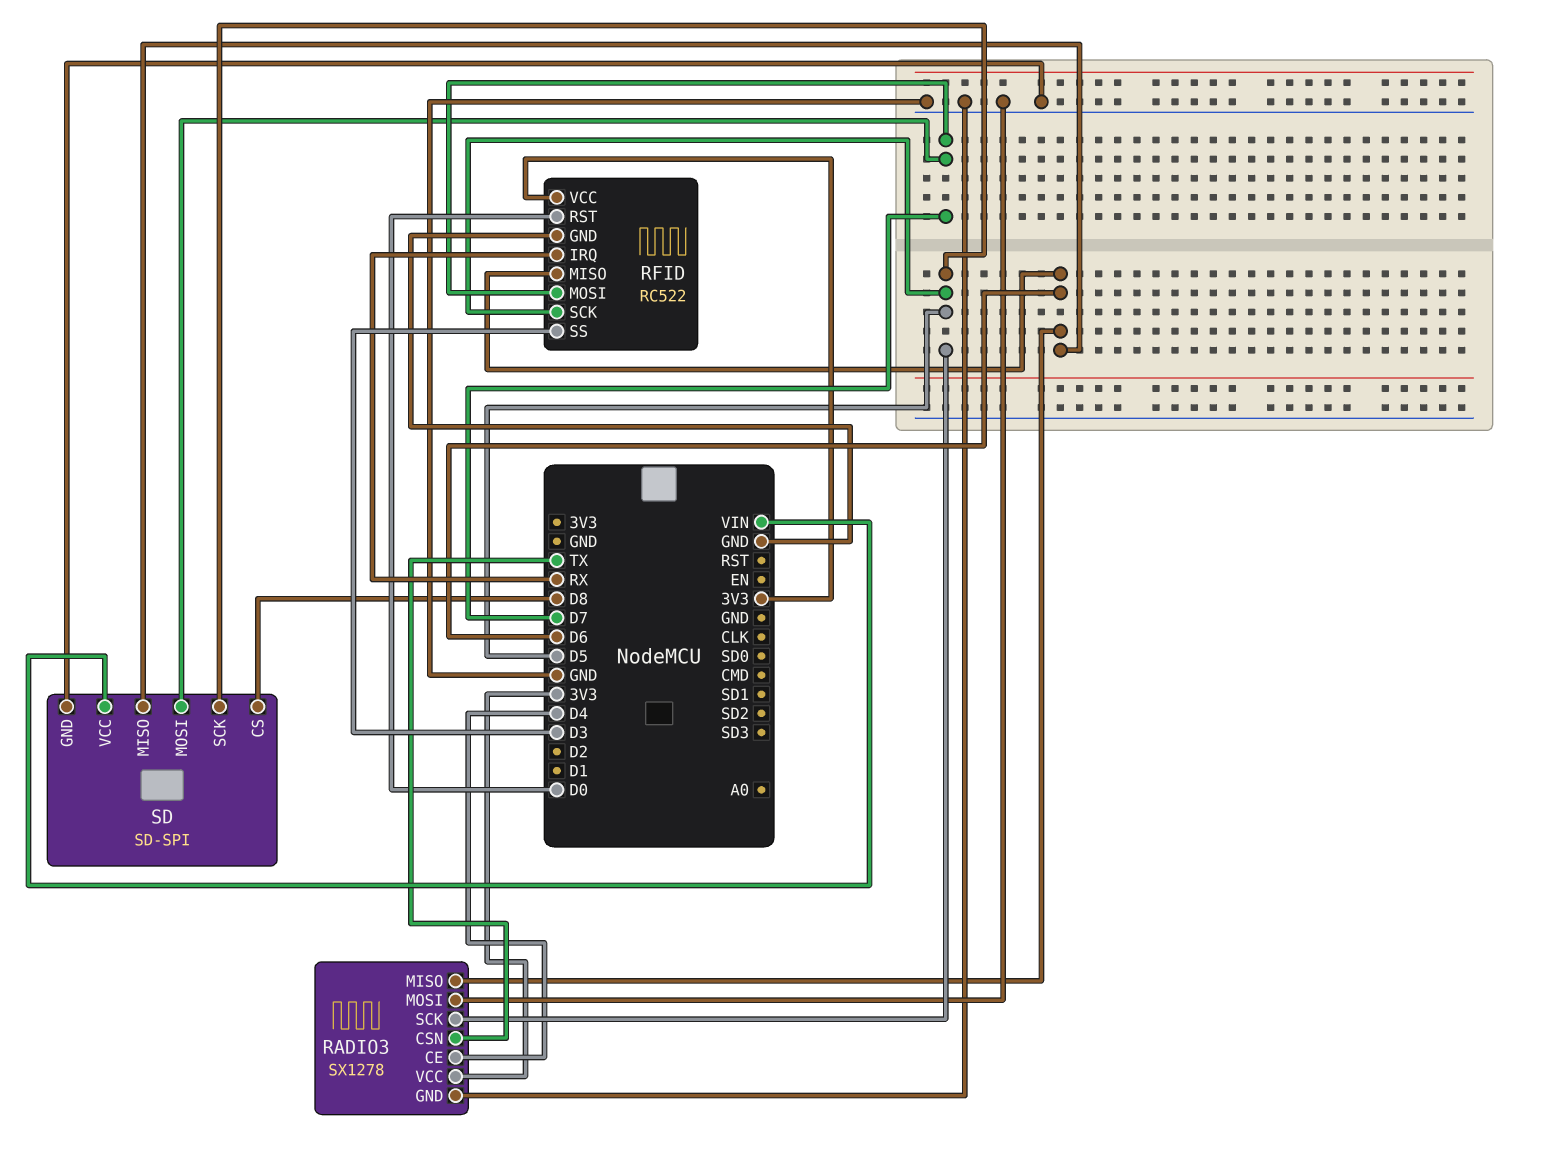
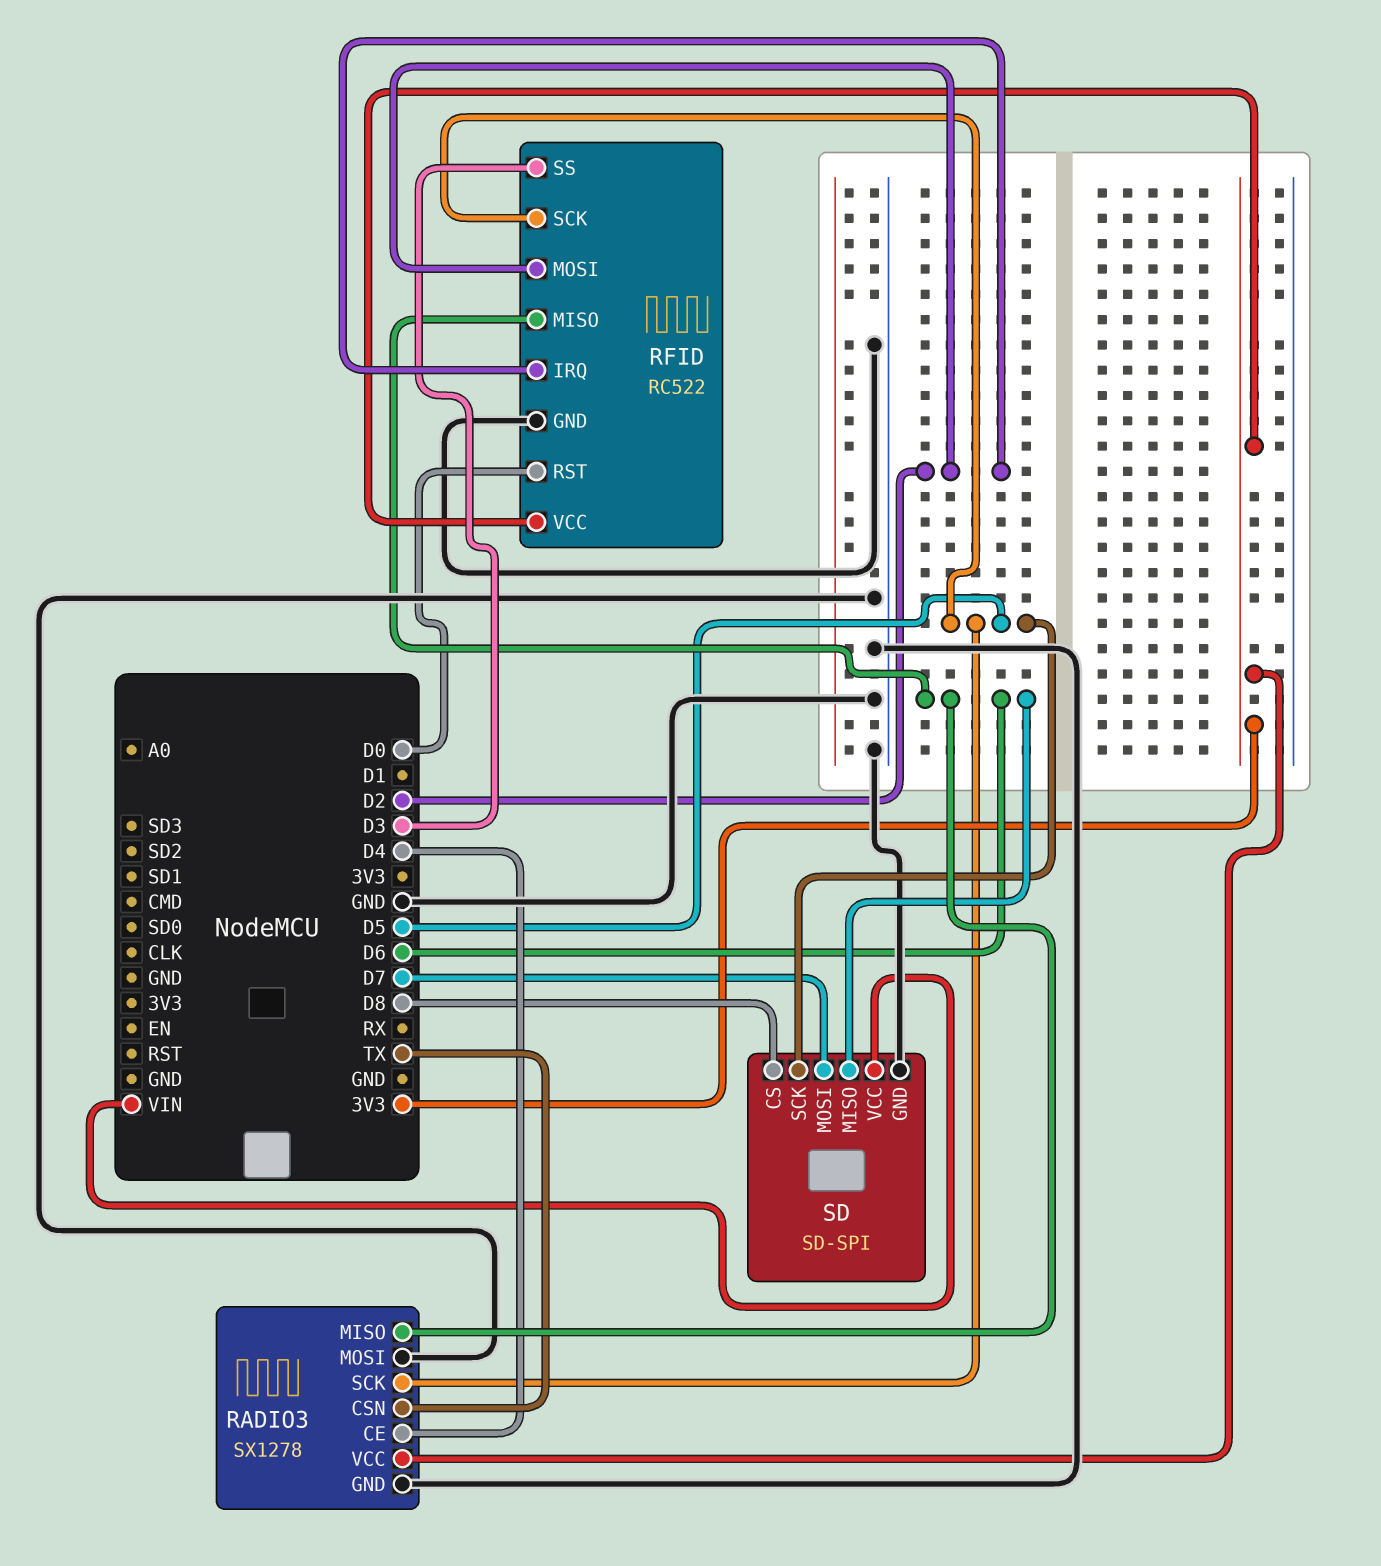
RFID pin IRQ: RX -> D2
RFID pin MOSI: D7 -> D2

